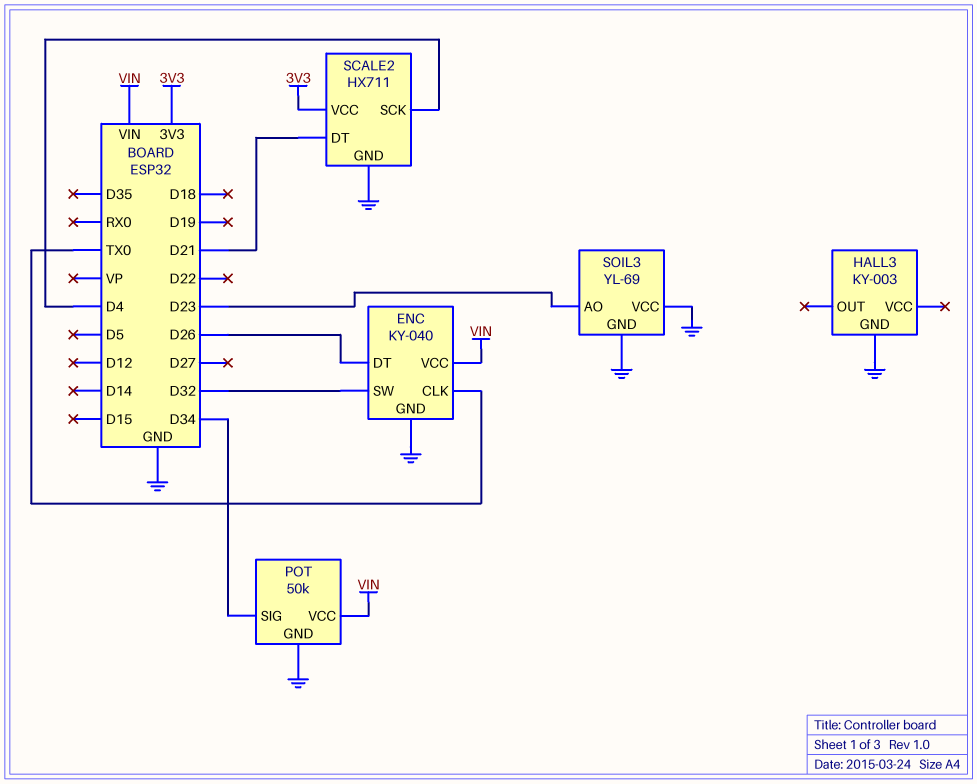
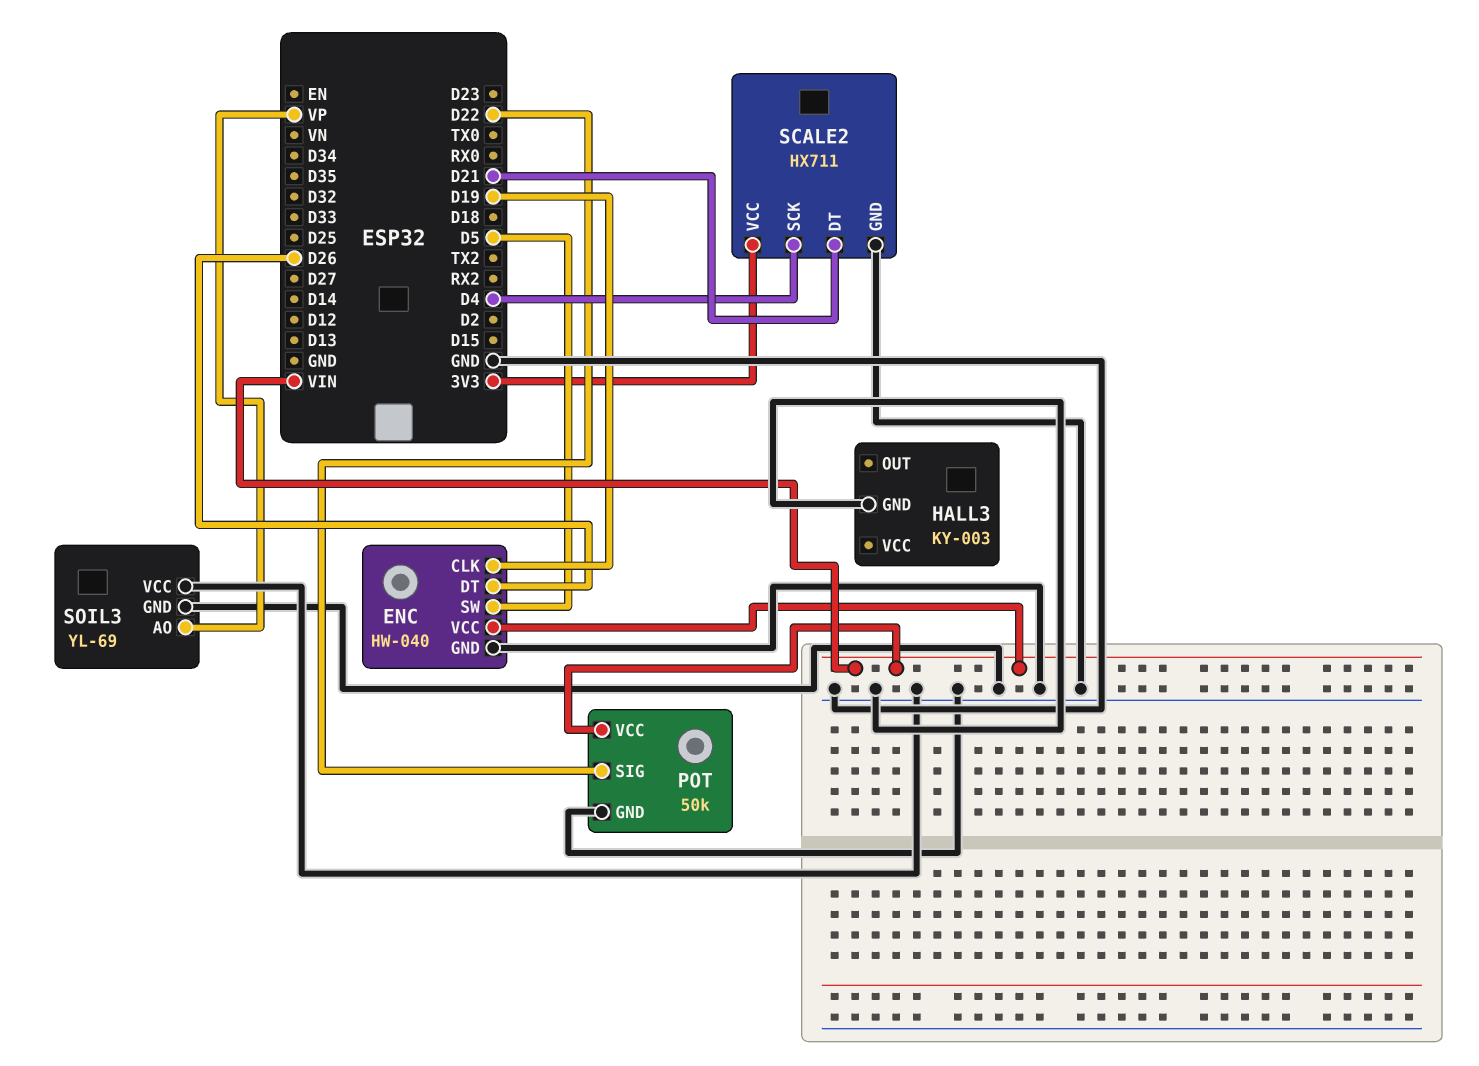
ENC: KY-040 -> HW-040
ENC pin CLK: TX0 -> D19
ENC pin SW: D32 -> D5
POT pin SIG: D34 -> D22
SOIL3 pin AO: D23 -> VP

